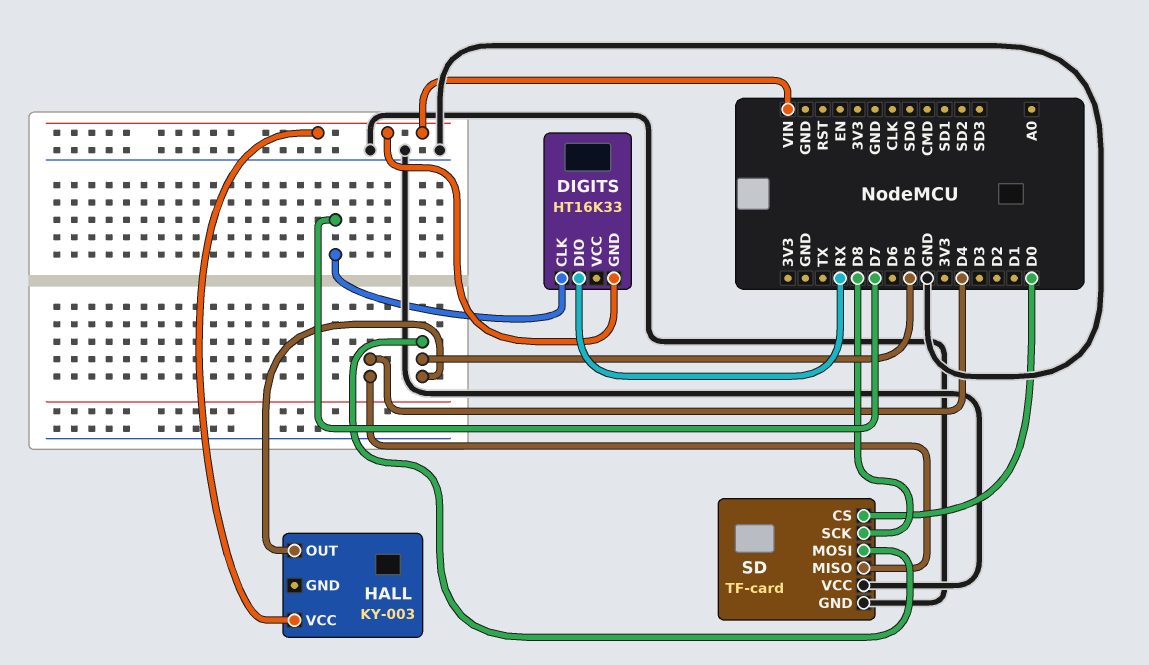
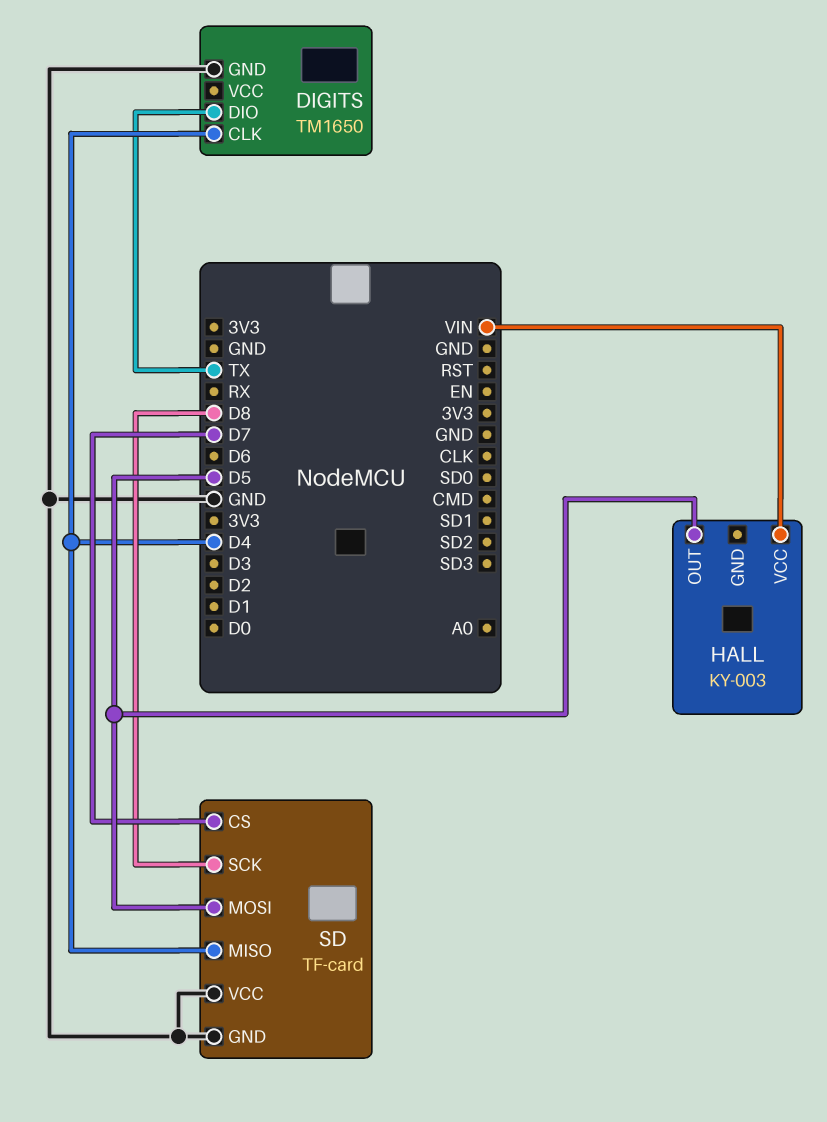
DIGITS: HT16K33 -> TM1650
DIGITS pin CLK: D7 -> D4
DIGITS pin DIO: RX -> TX
DIGITS pin GND: VIN -> GND
SD pin CS: D0 -> D7

